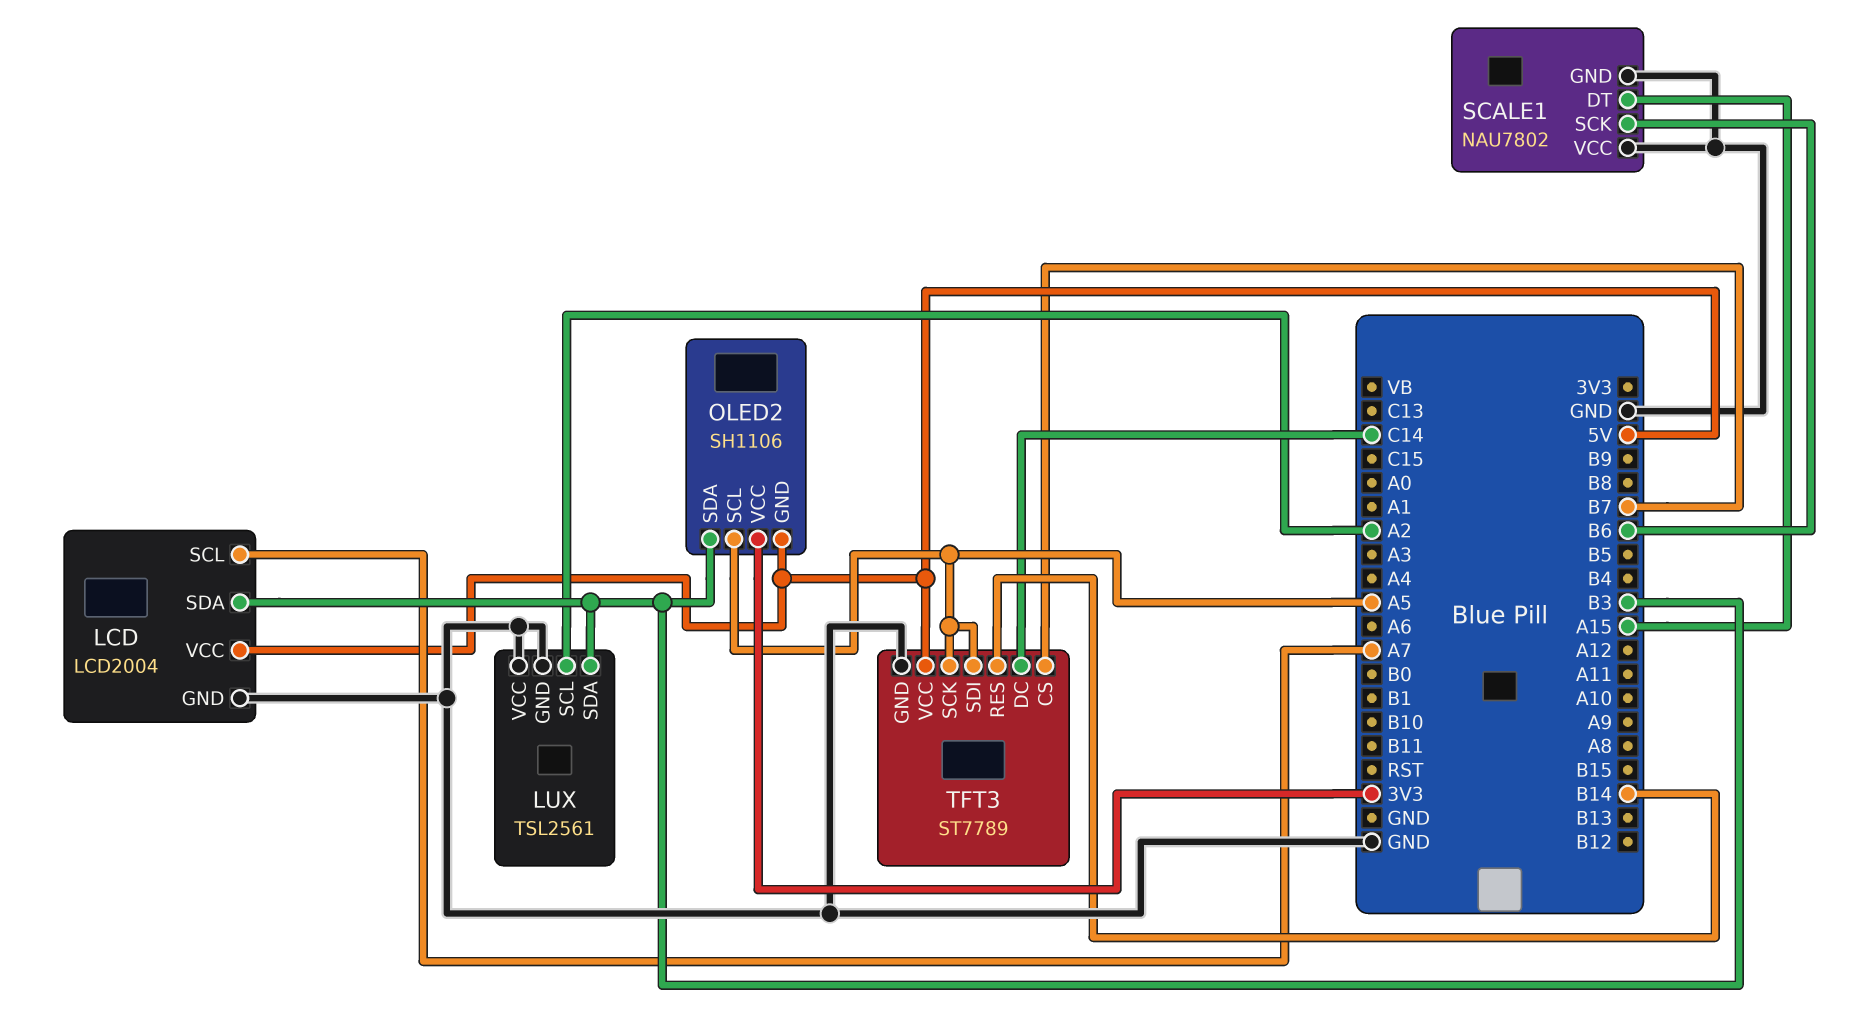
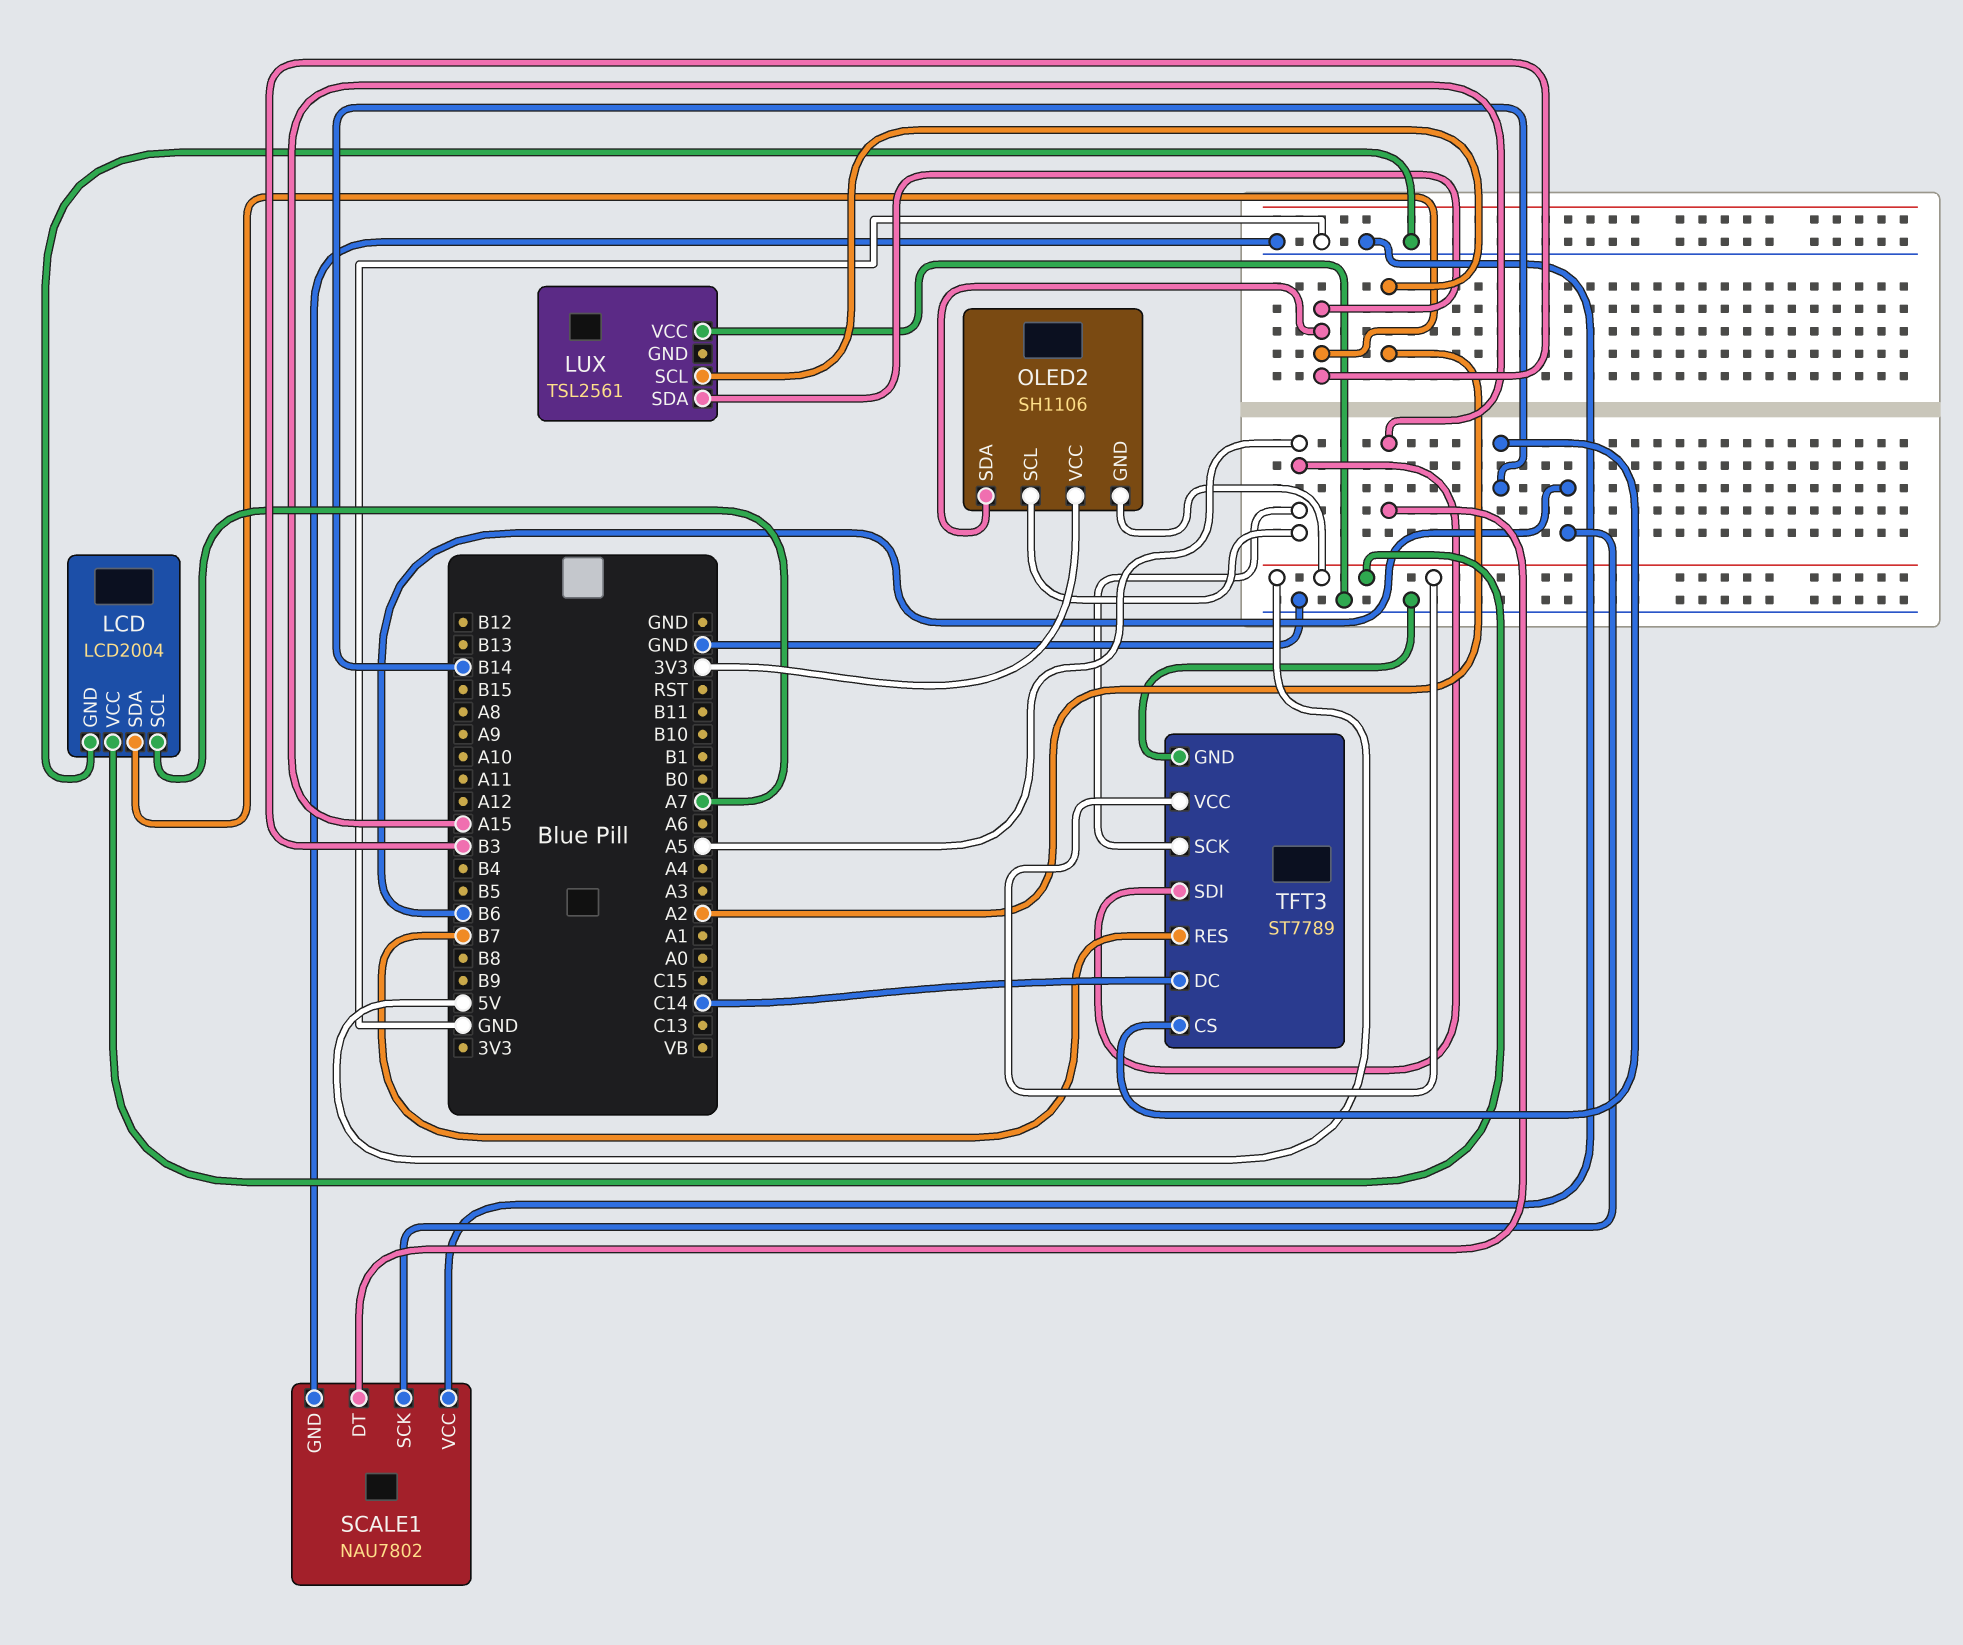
LUX pin GND: GND -> none
TFT3 pin CS: B7 -> B14
TFT3 pin RES: B14 -> B7

